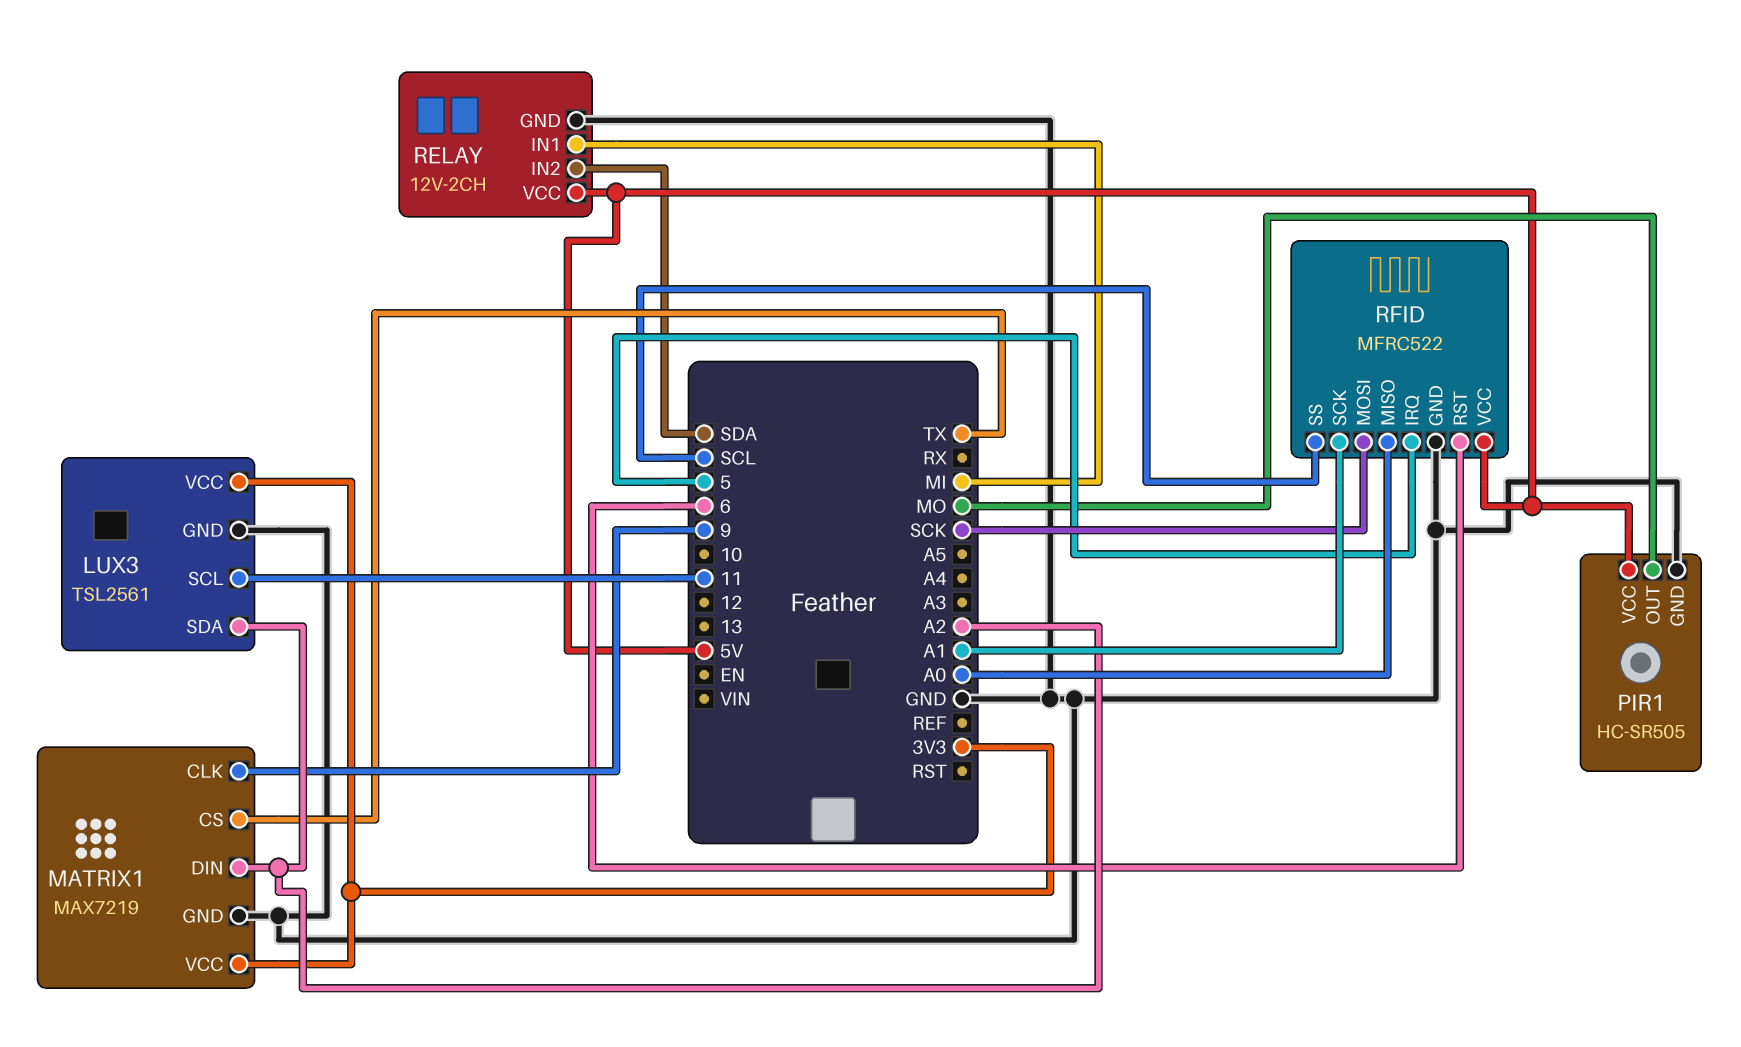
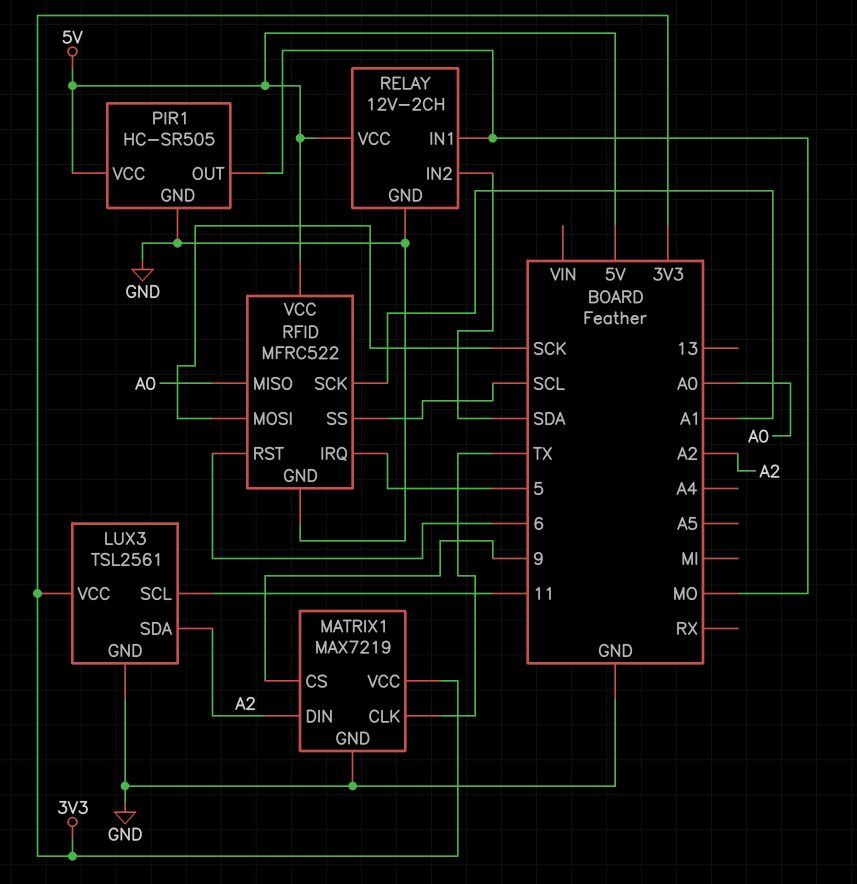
MATRIX1 pin CLK: 9 -> TX
MATRIX1 pin CS: TX -> 9
RELAY pin IN1: MI -> MO

